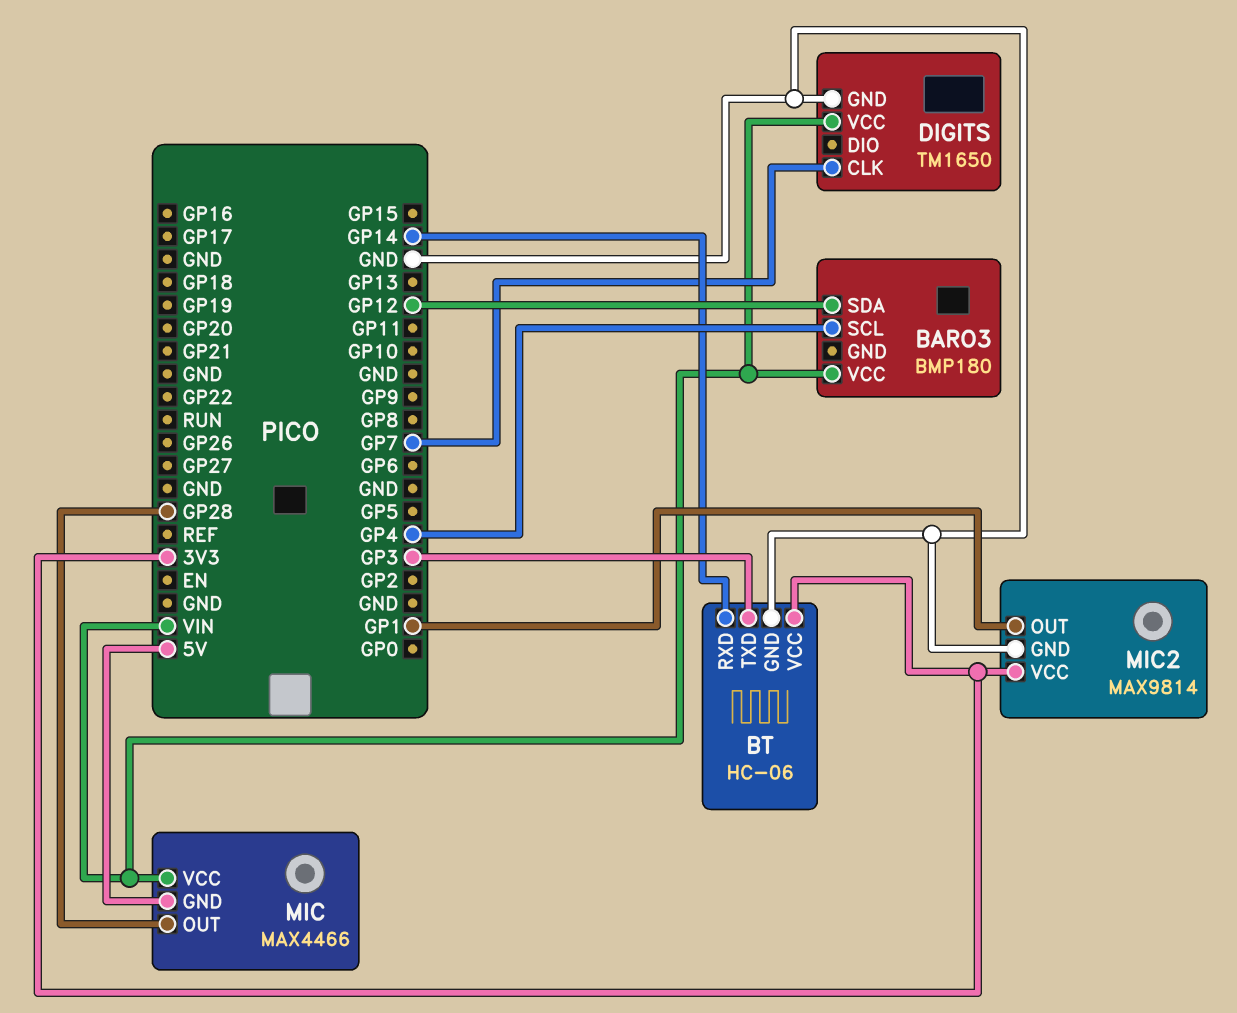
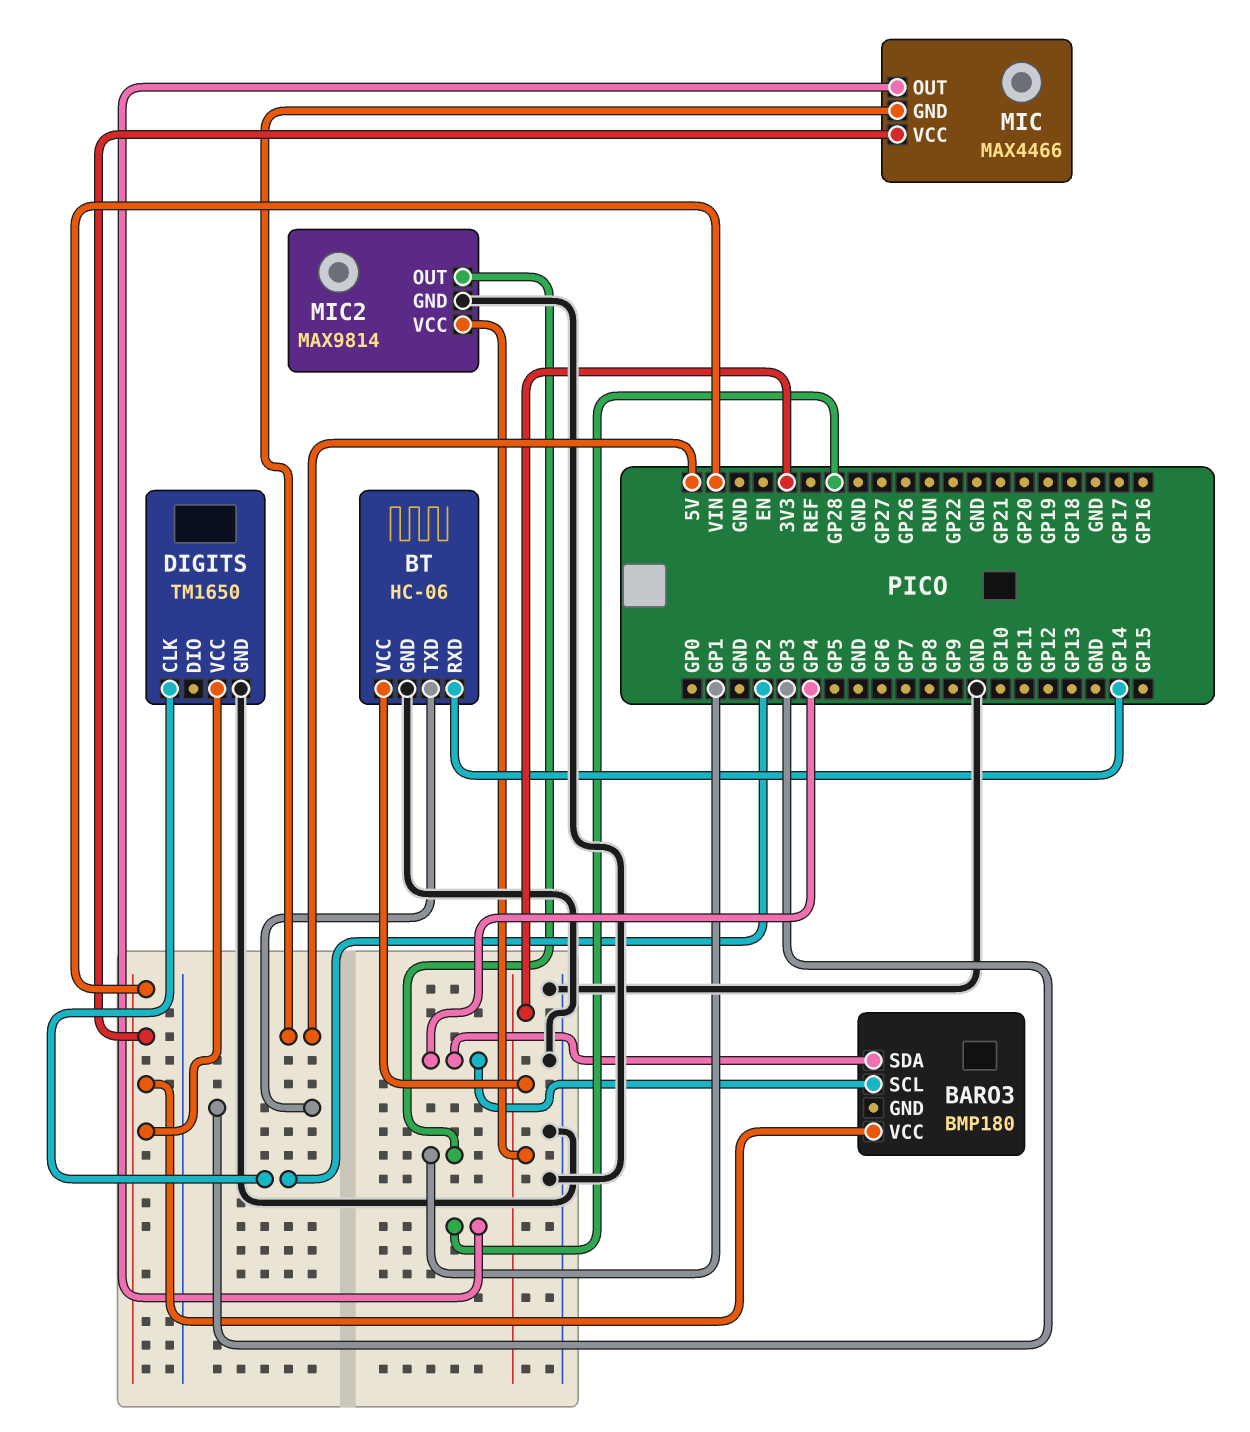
BARO3 pin SDA: GP12 -> GP4
DIGITS pin CLK: GP7 -> GP2

